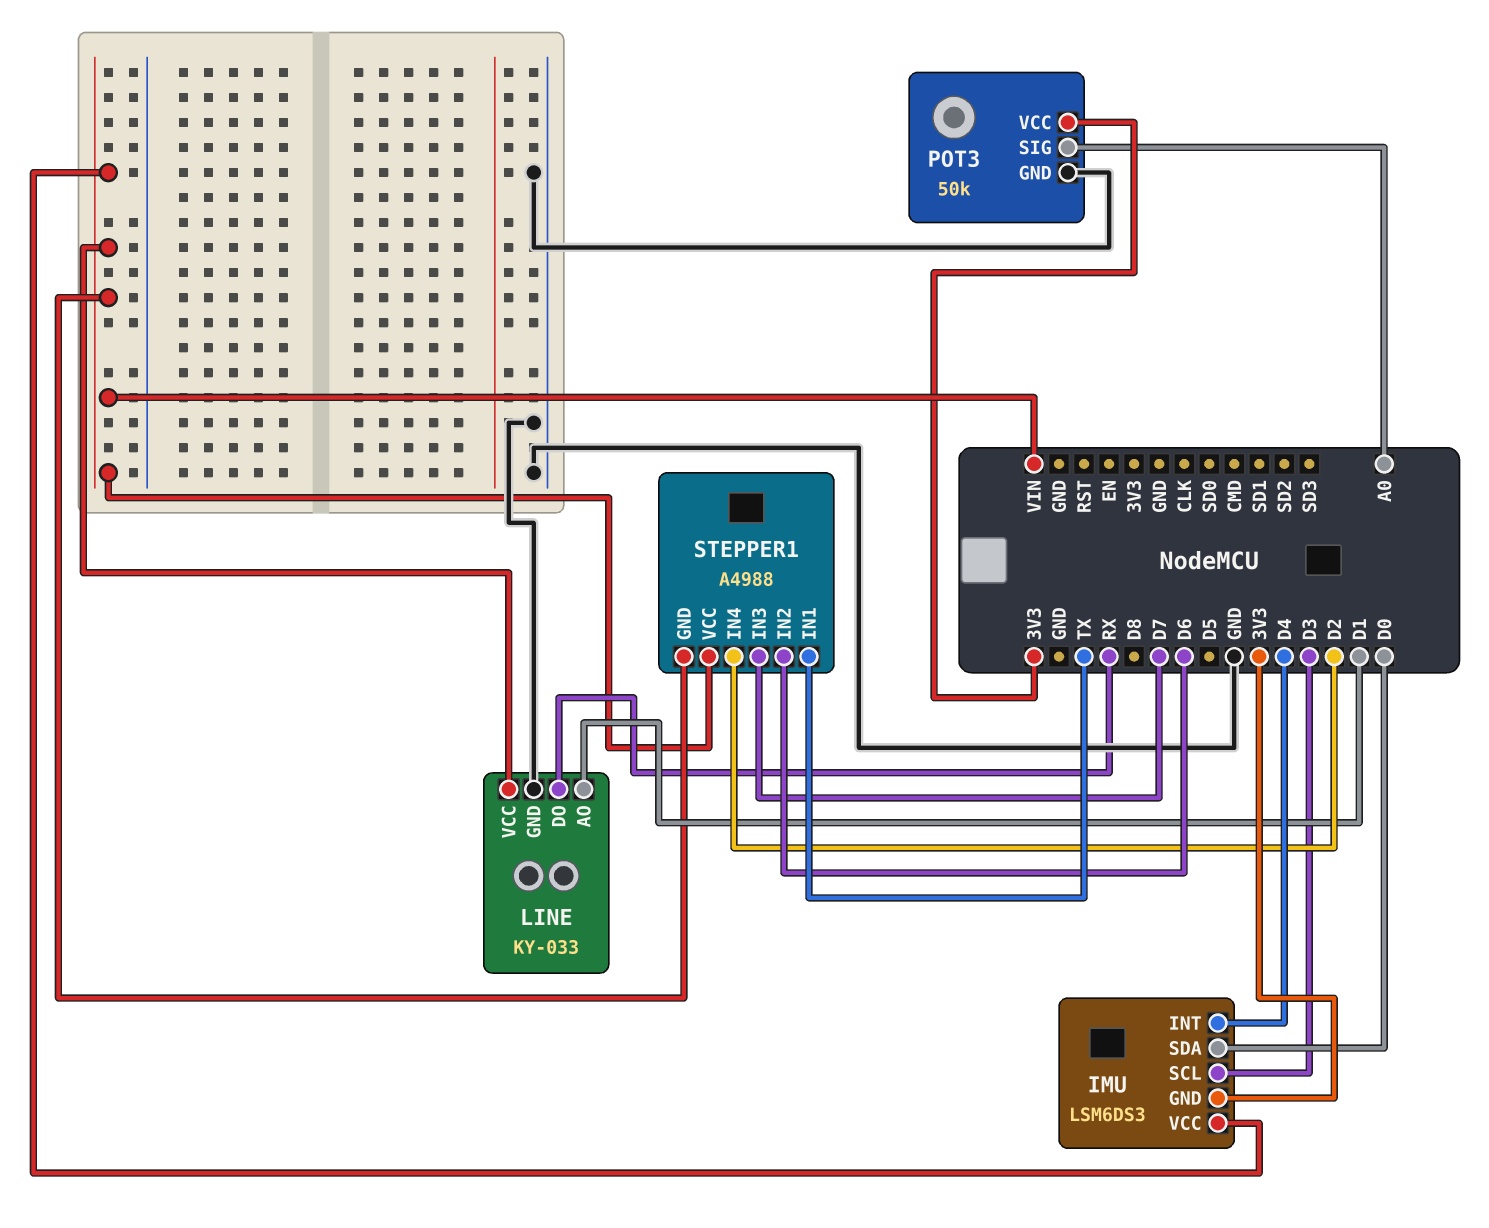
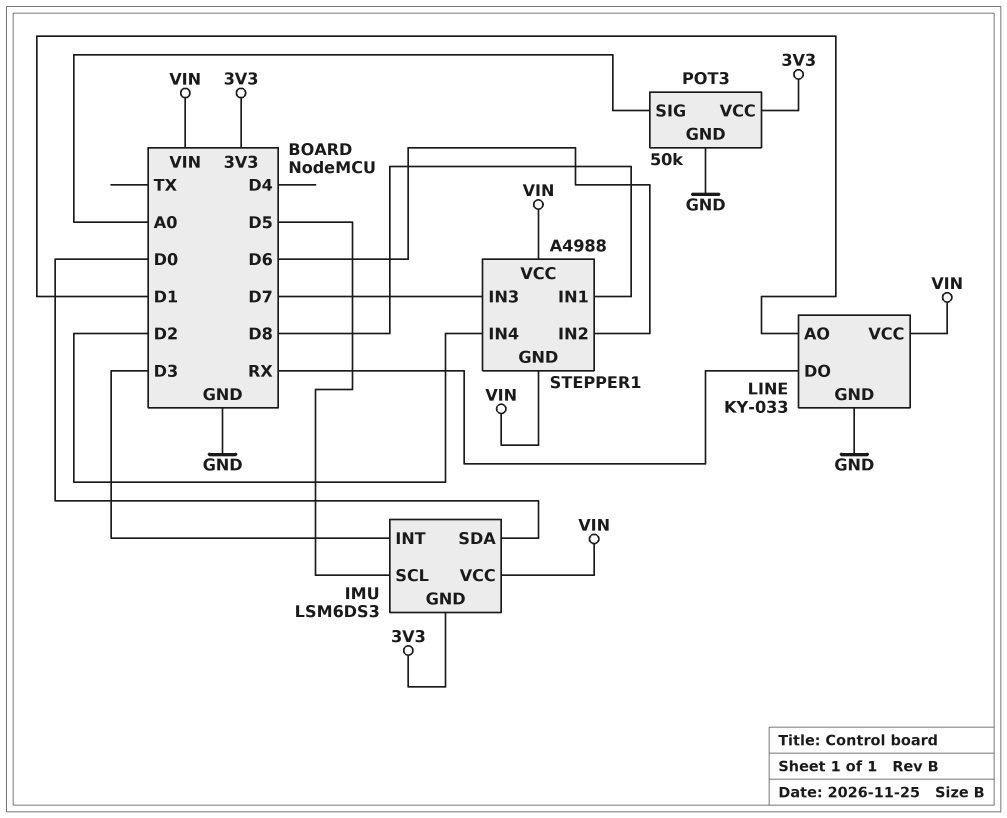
IMU pin INT: D4 -> D3
IMU pin SCL: D3 -> D5
STEPPER1 pin IN1: TX -> D8

